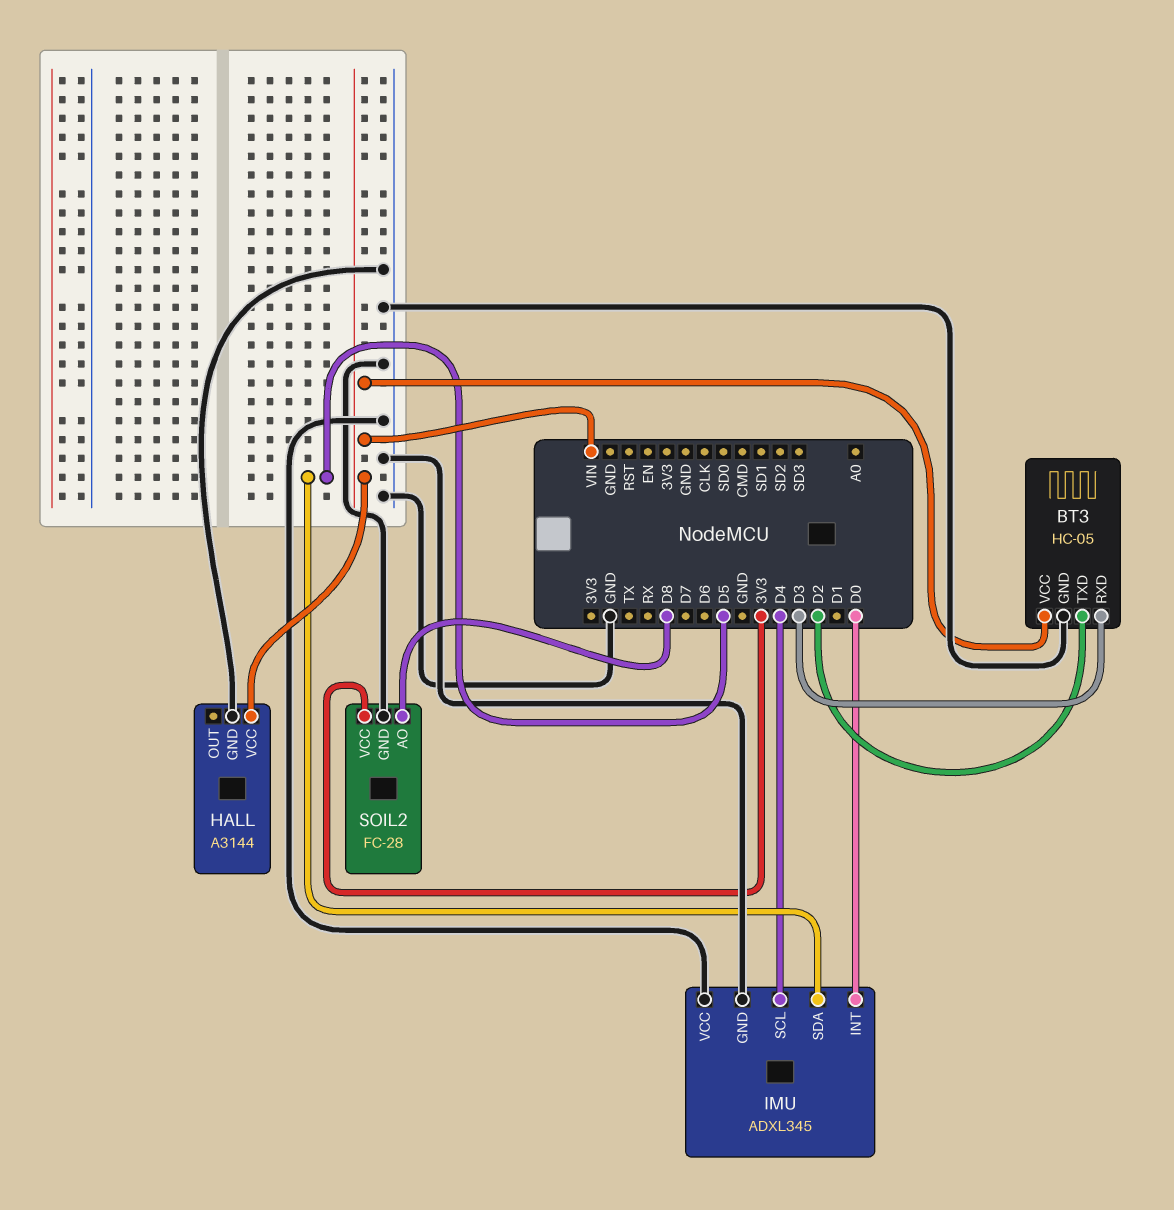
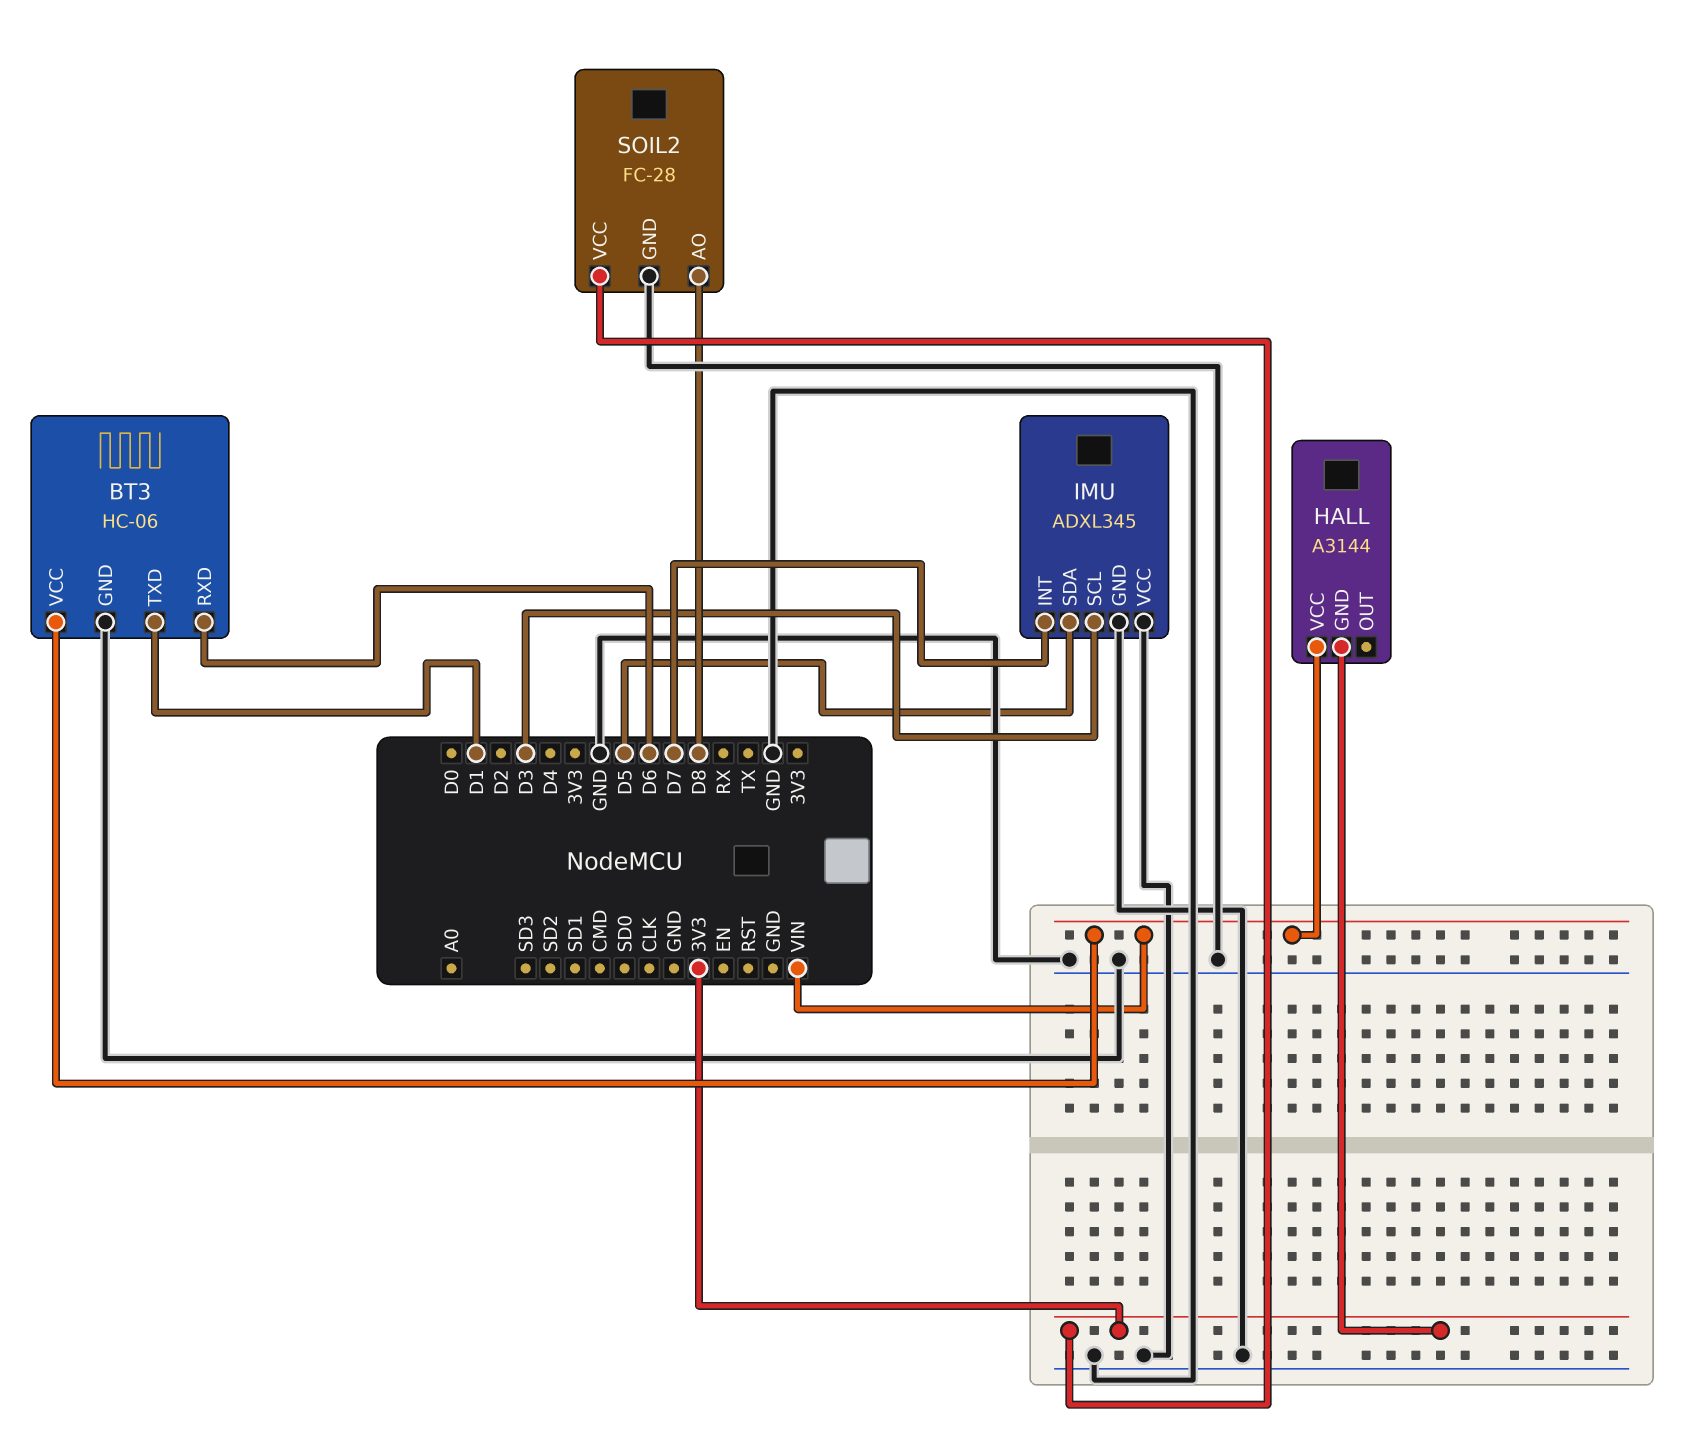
BT3: HC-05 -> HC-06
BT3 pin RXD: D3 -> D6
BT3 pin TXD: D2 -> D1
HALL pin GND: GND -> 3V3
IMU pin INT: D0 -> D7
IMU pin SCL: D4 -> D3

